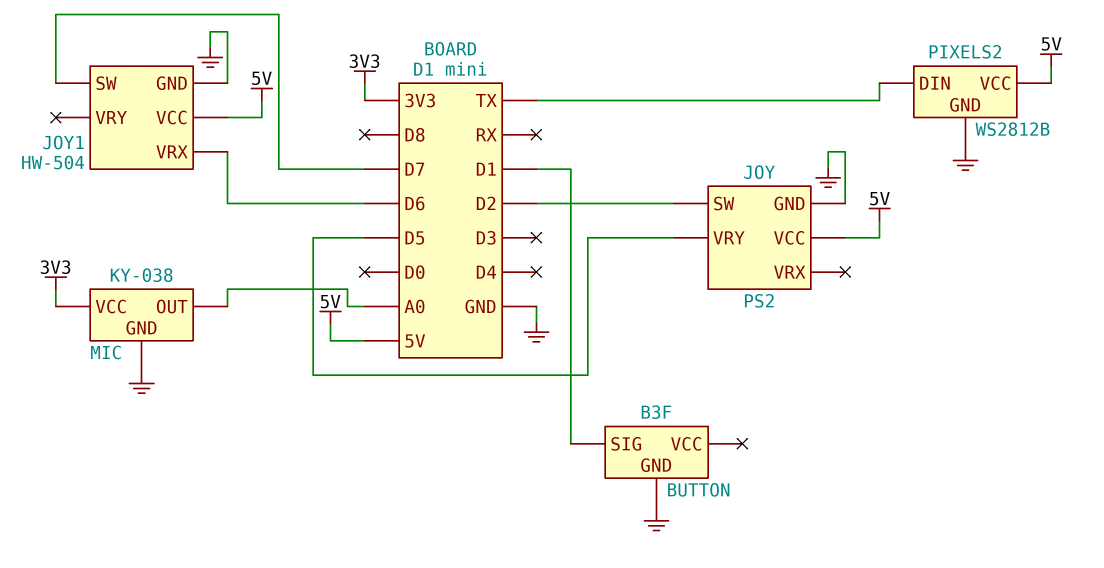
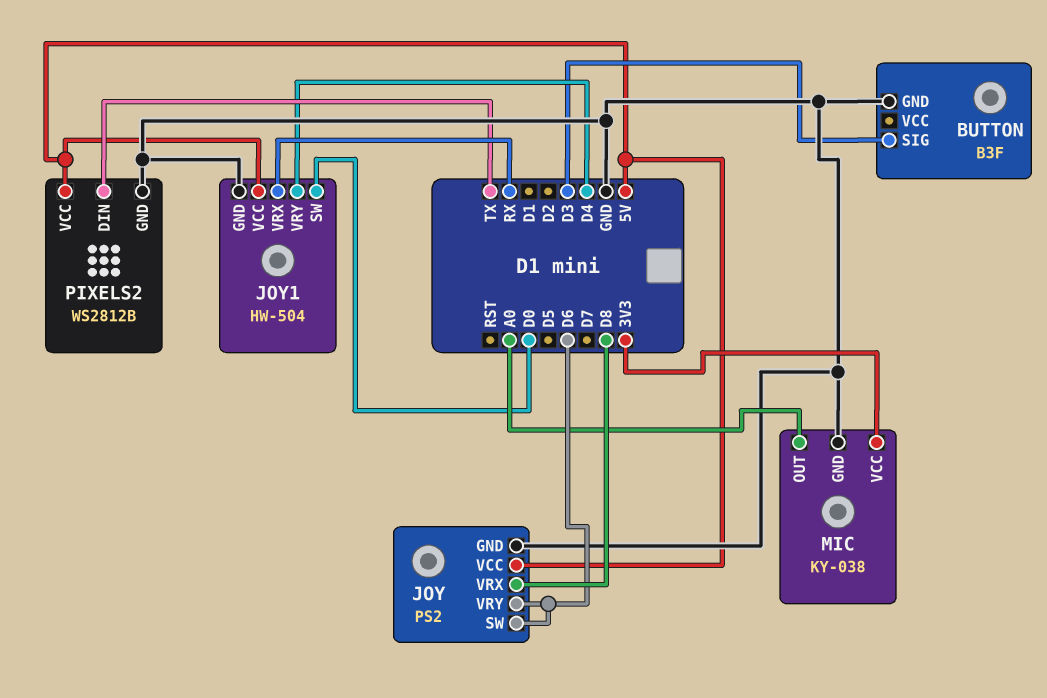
BUTTON pin SIG: D1 -> D3
JOY pin SW: D2 -> D6
JOY pin VRX: none -> D8
JOY pin VRY: D5 -> D6
JOY1 pin SW: D7 -> D0
JOY1 pin VRX: D6 -> RX
JOY1 pin VRY: none -> D4

